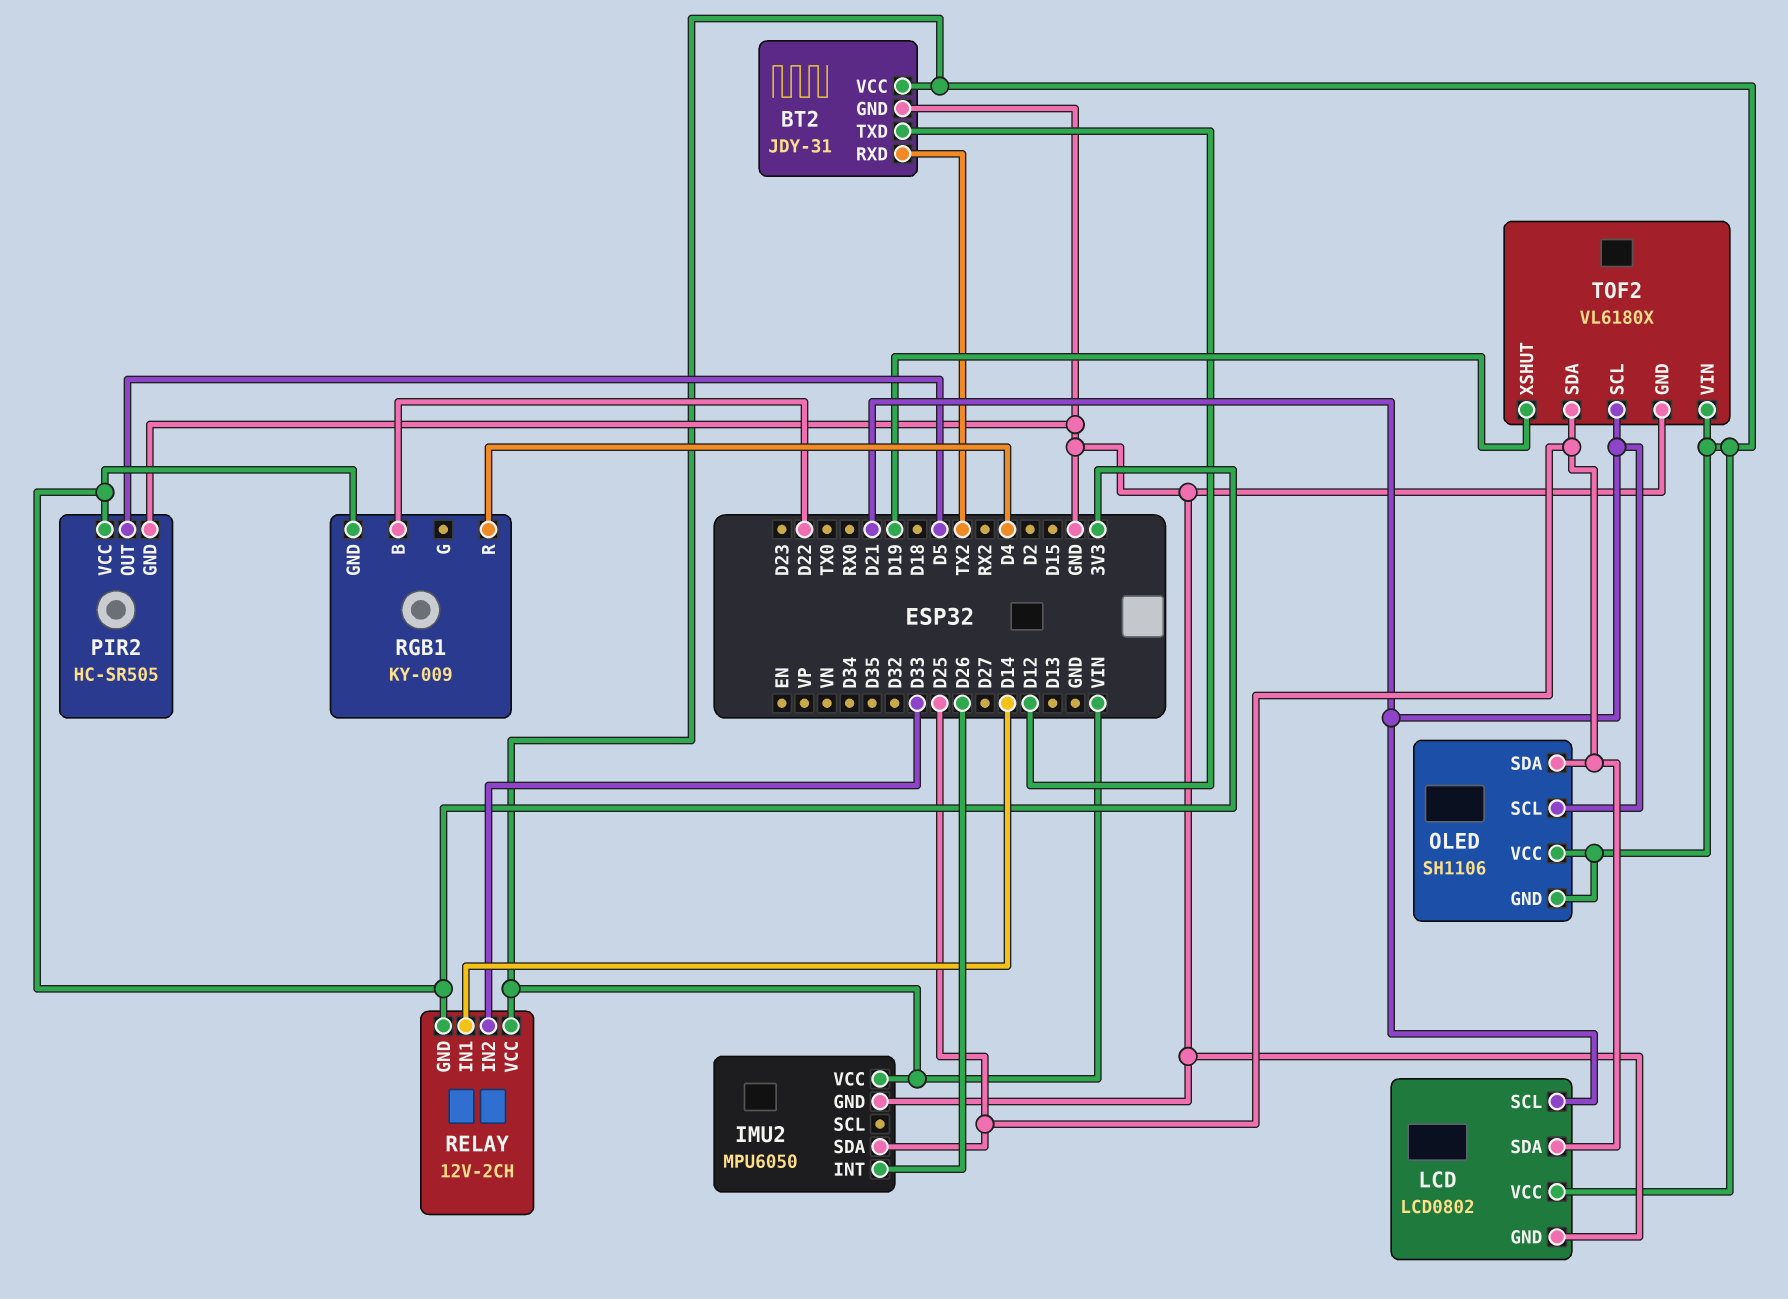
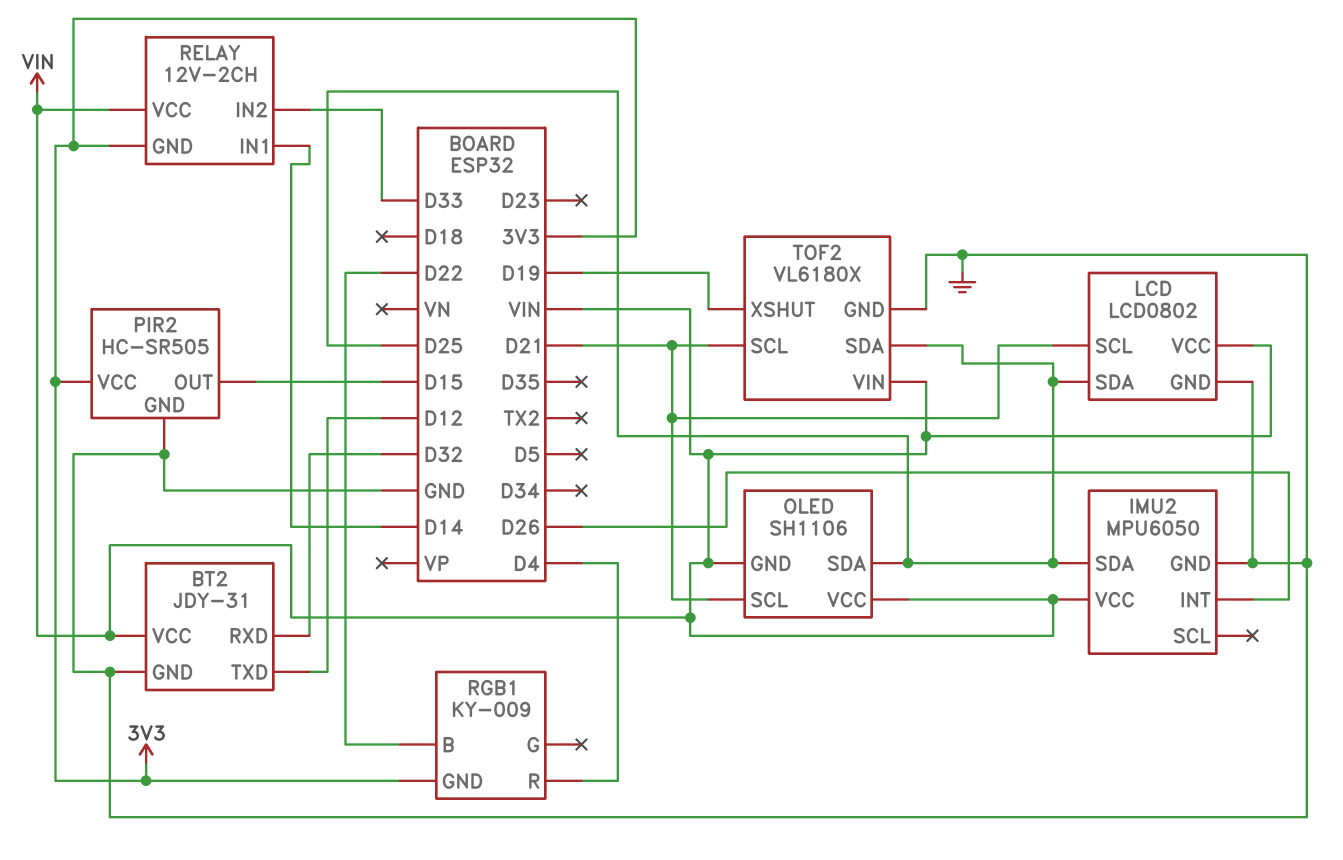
BT2 pin RXD: TX2 -> D32
PIR2 pin OUT: D5 -> D15

